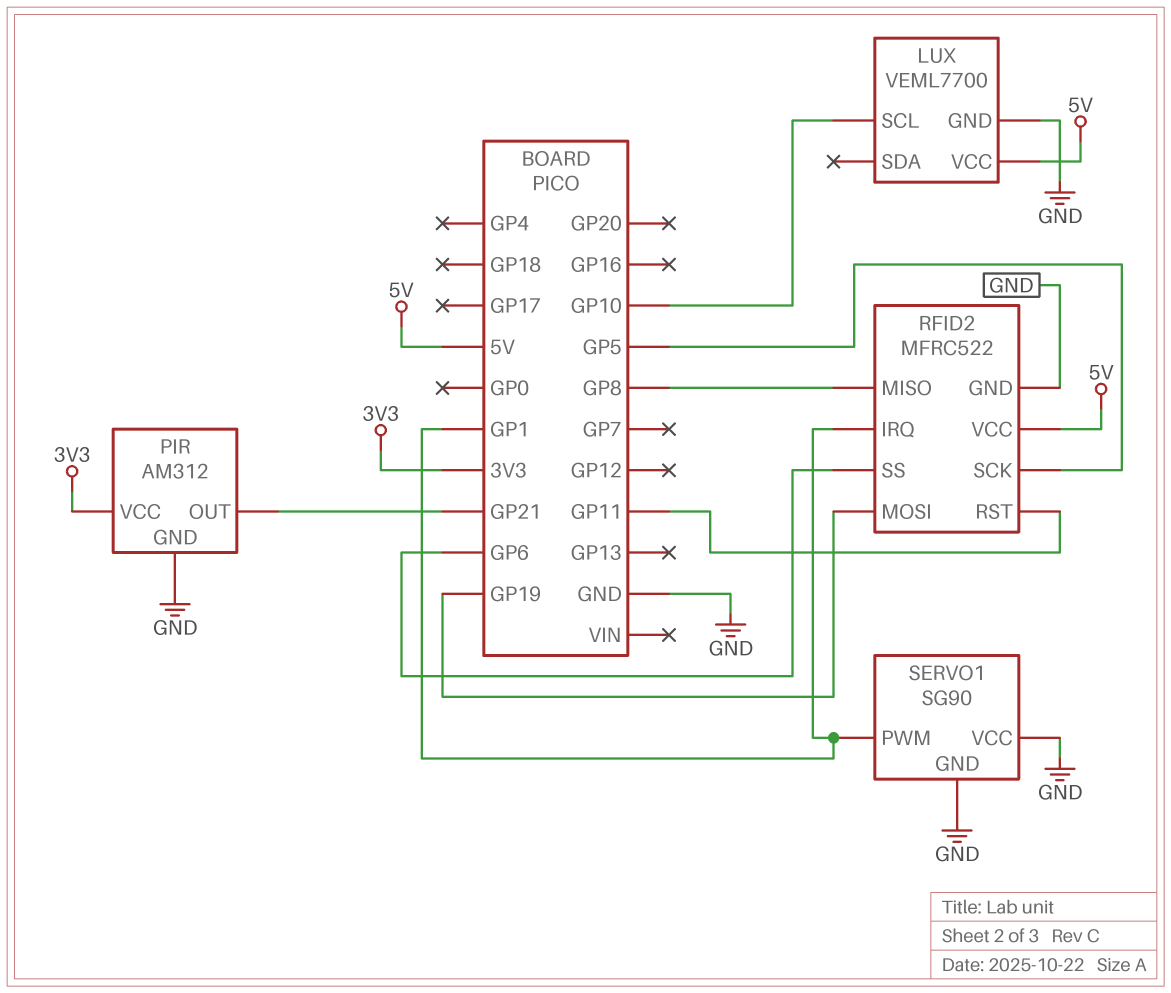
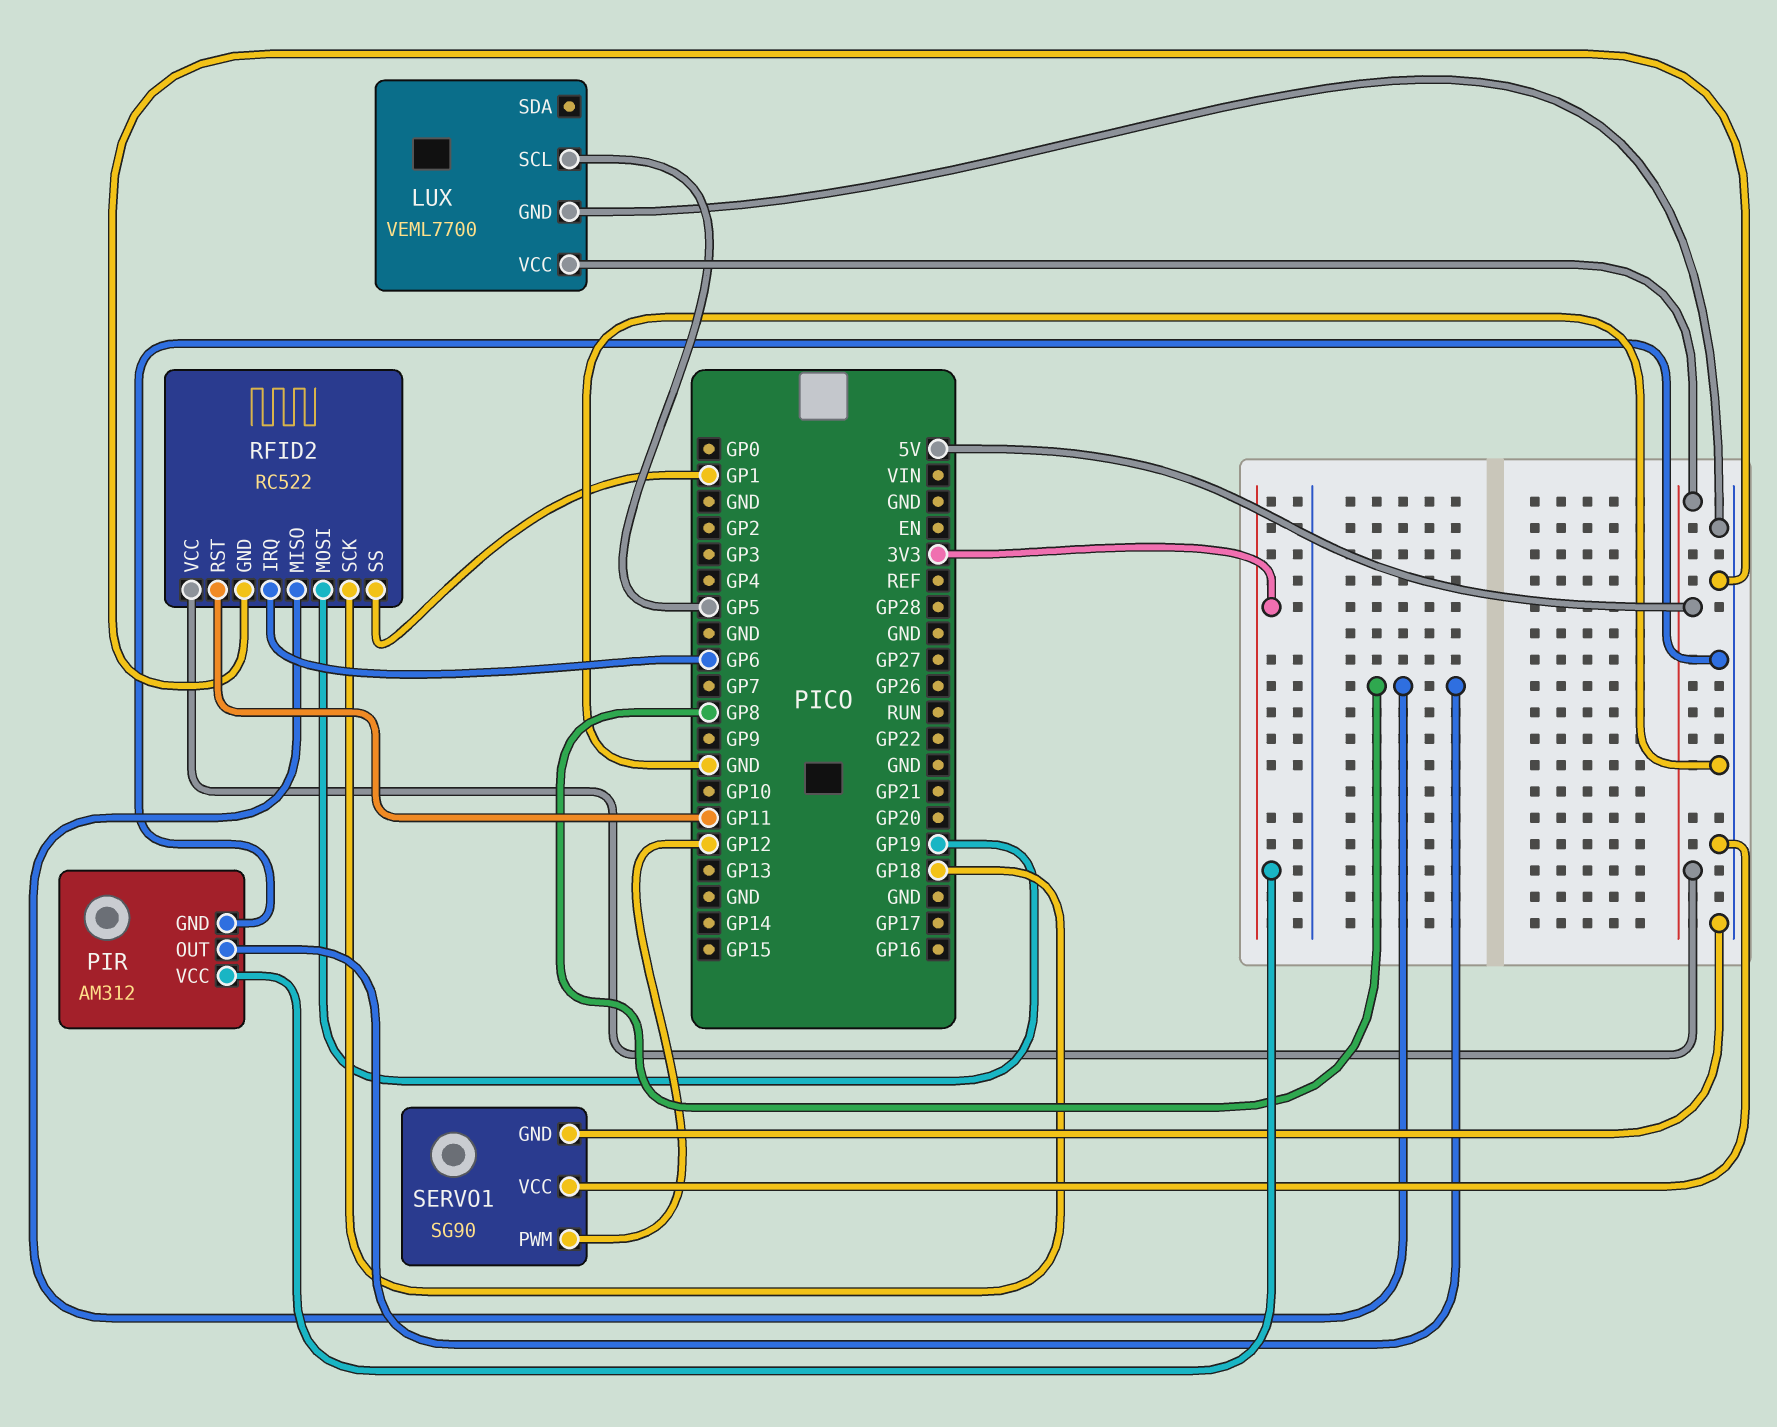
LUX pin SCL: GP10 -> GP5
PIR pin OUT: GP21 -> GP8
RFID2: MFRC522 -> RC522
RFID2 pin IRQ: GP1 -> GP6
RFID2 pin SCK: GP5 -> GP18
RFID2 pin SS: GP6 -> GP1
SERVO1 pin PWM: GP1 -> GP12

